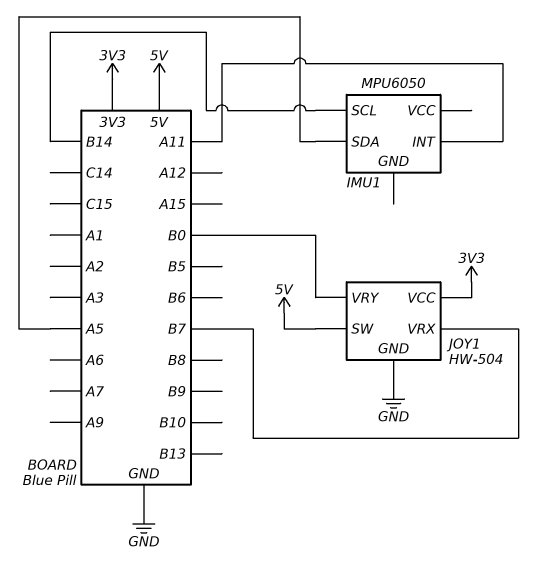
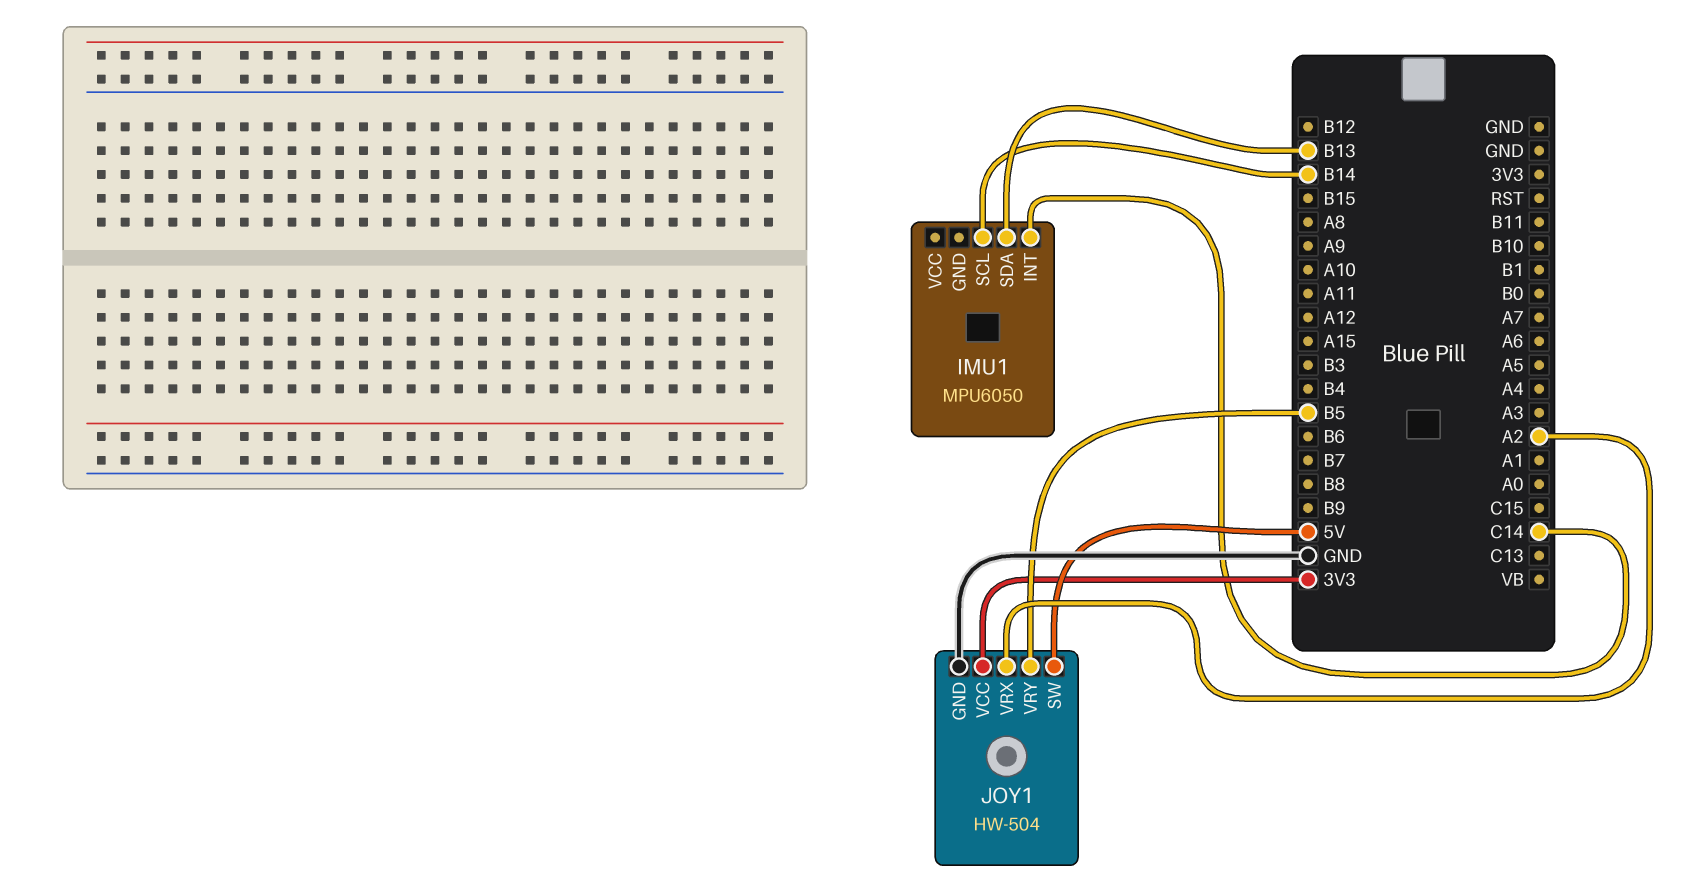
IMU1 pin INT: A11 -> C14
IMU1 pin SDA: A5 -> B13
JOY1 pin VRX: B7 -> A2
JOY1 pin VRY: B0 -> B5

